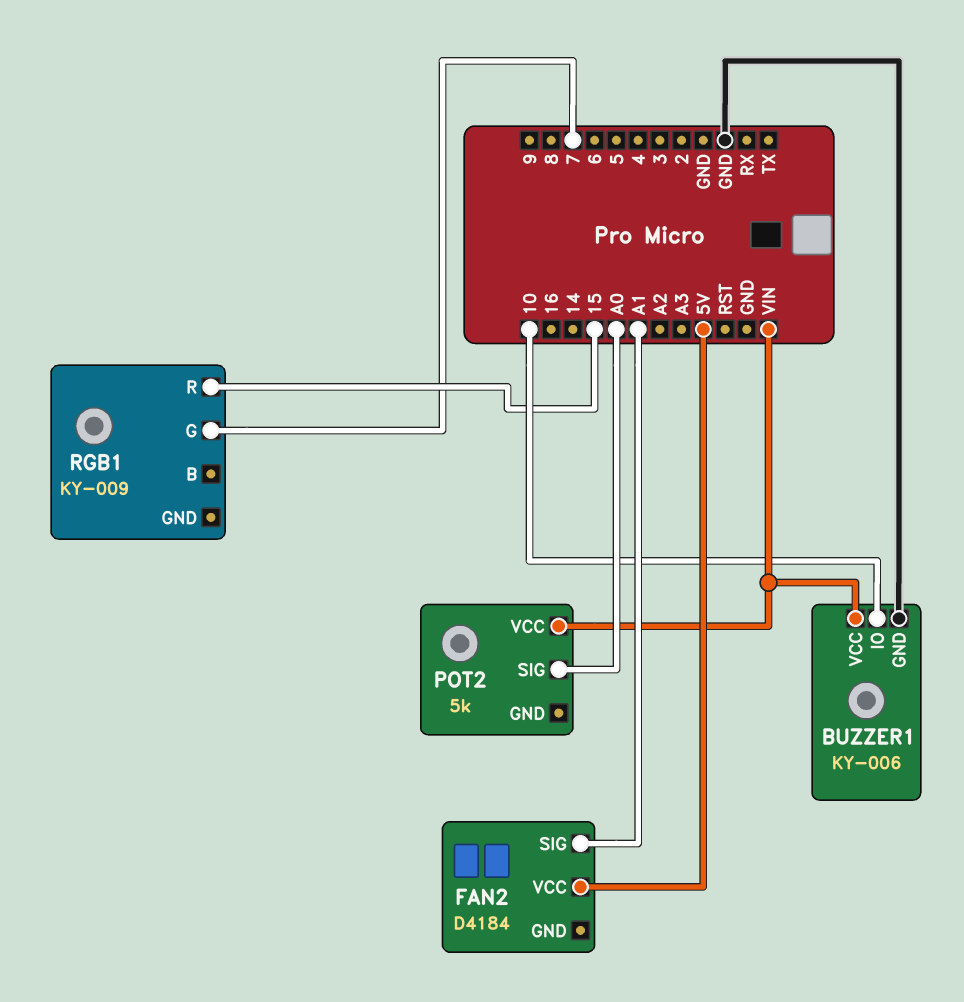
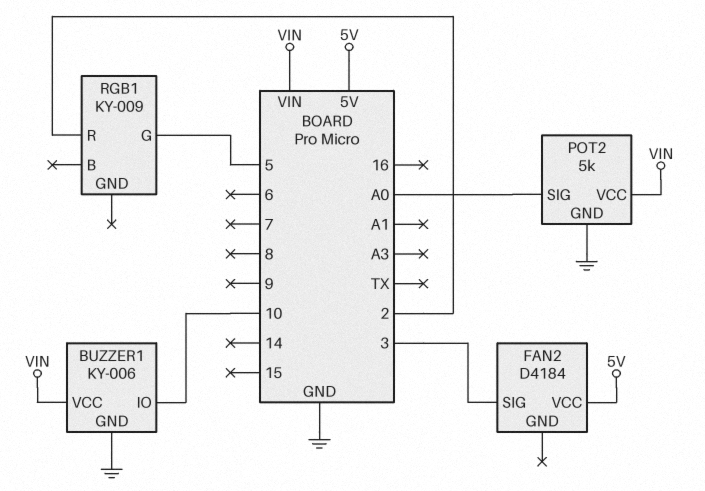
FAN2 pin SIG: A1 -> 3
POT2 pin GND: none -> GND
RGB1 pin G: 7 -> 5
RGB1 pin R: 15 -> 2

